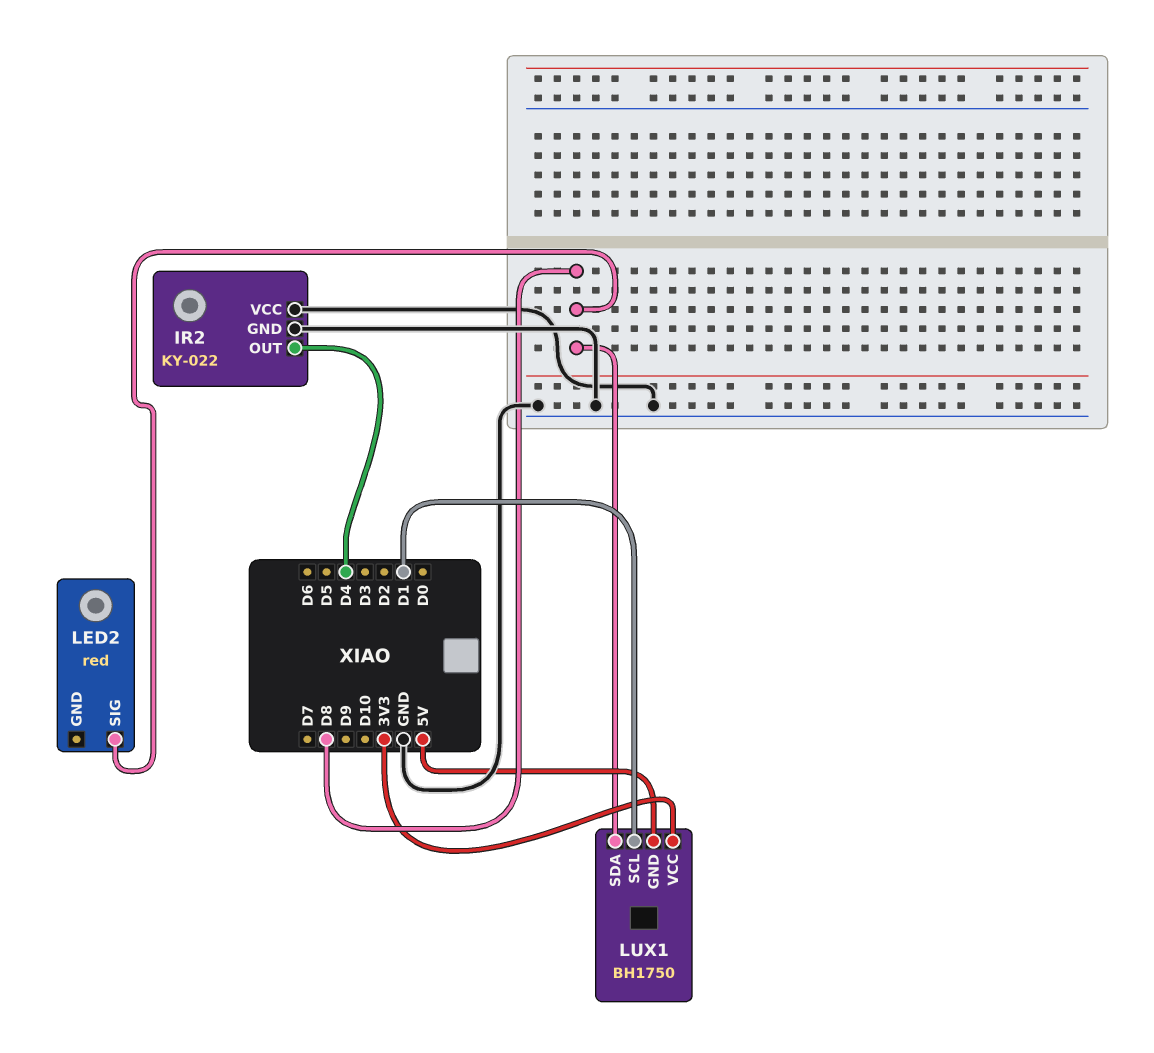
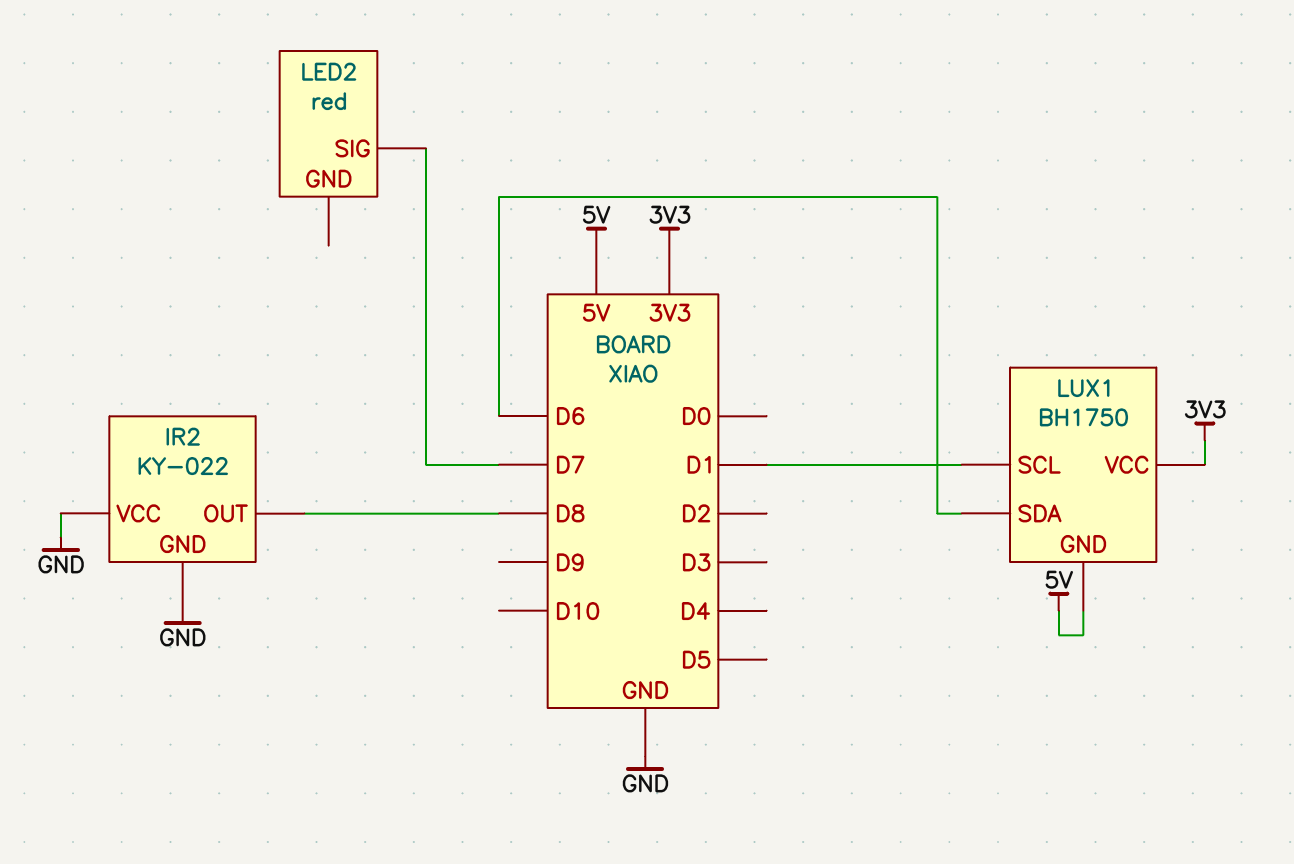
IR2 pin OUT: D4 -> D8
LED2 pin SIG: D8 -> D7
LUX1 pin SDA: D8 -> D6

